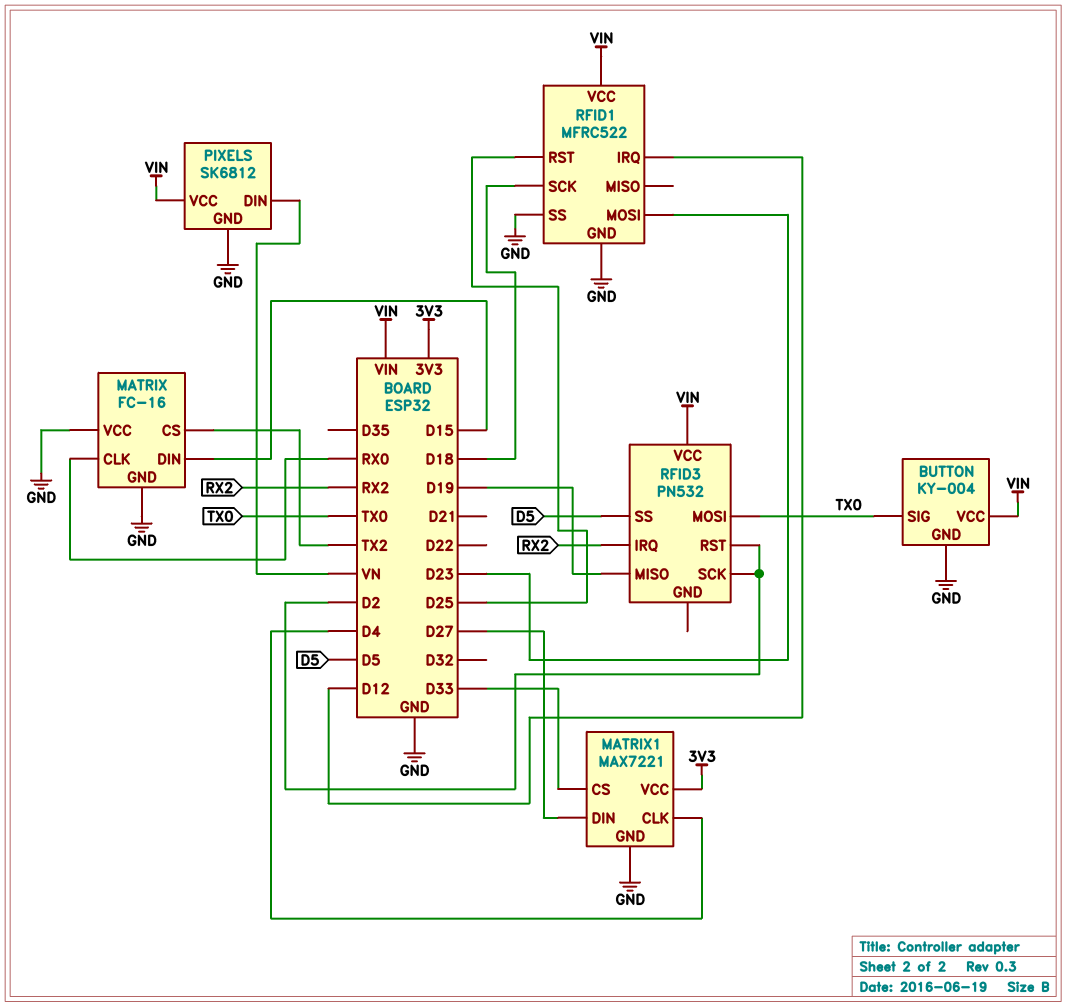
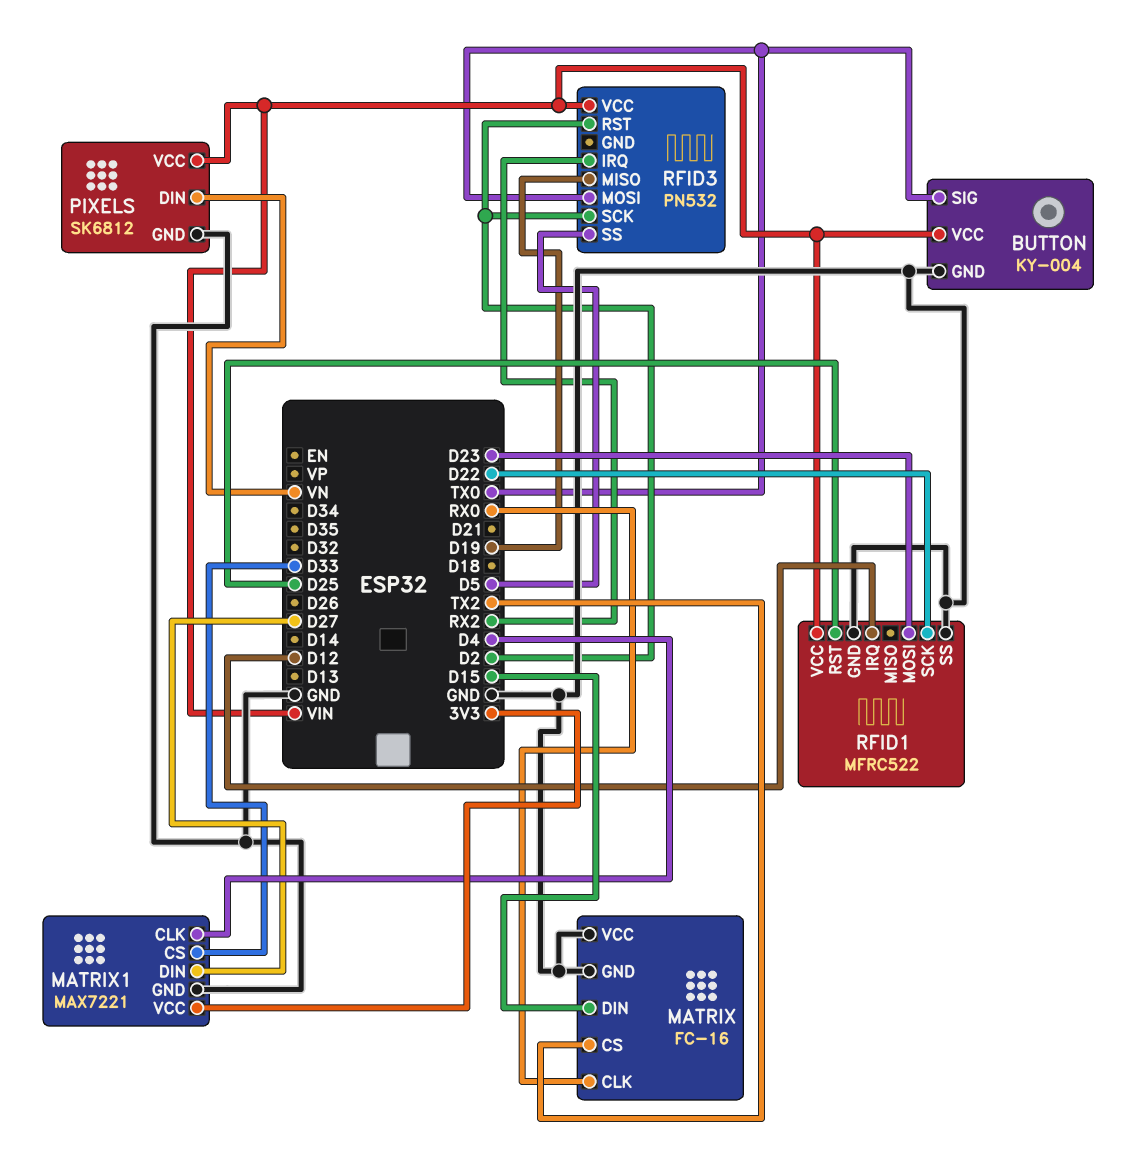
RFID1 pin SCK: D18 -> D22

